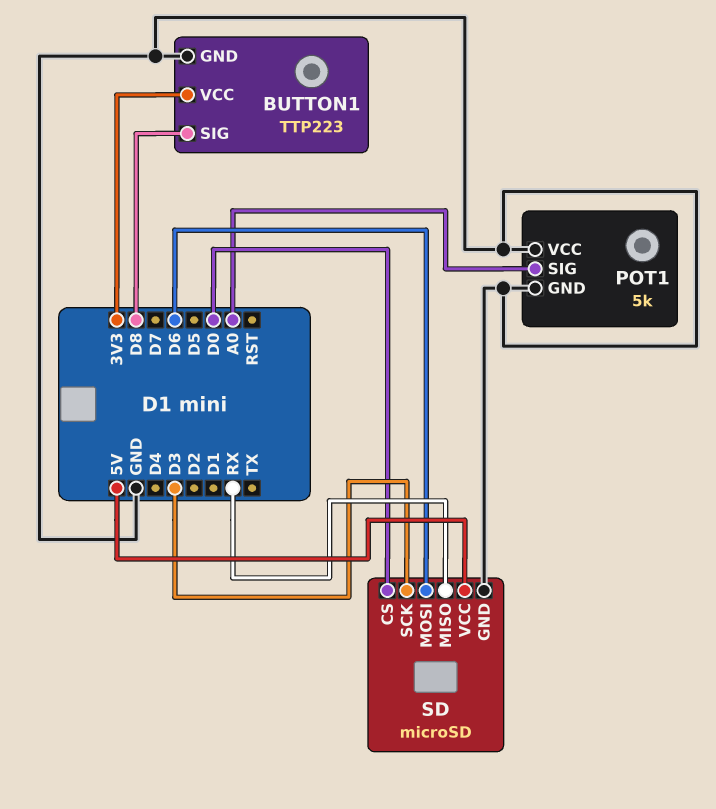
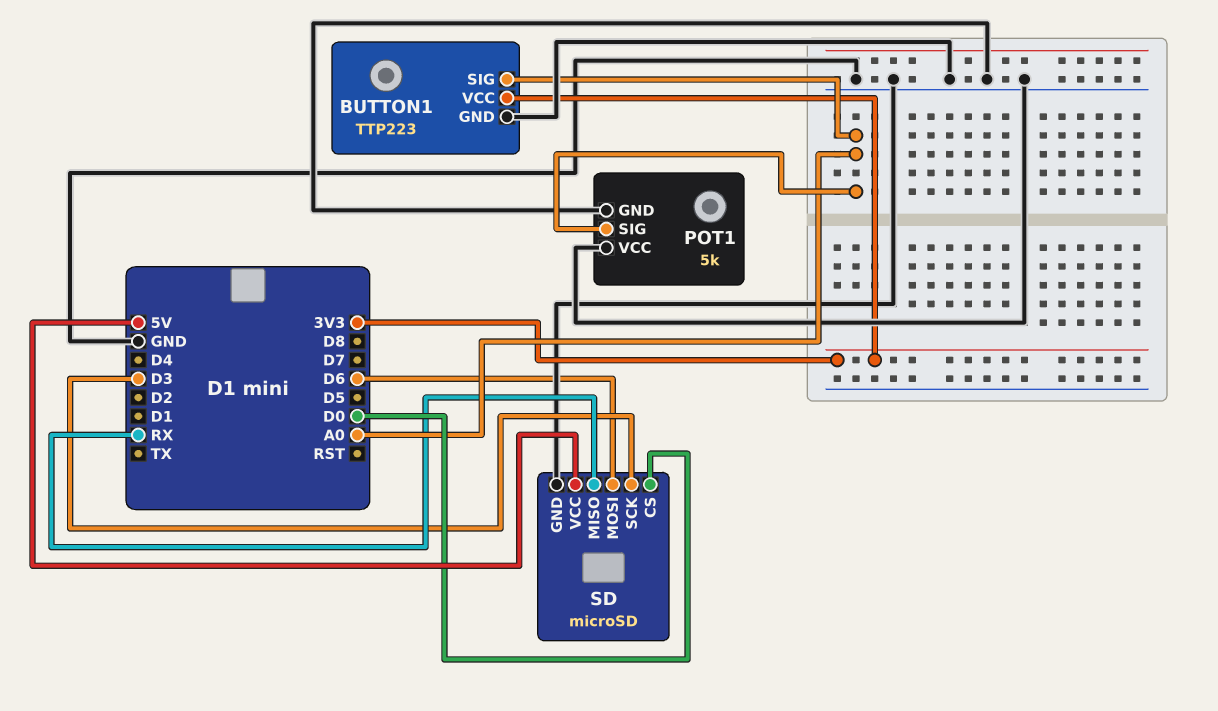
BUTTON1 pin SIG: D8 -> A0

